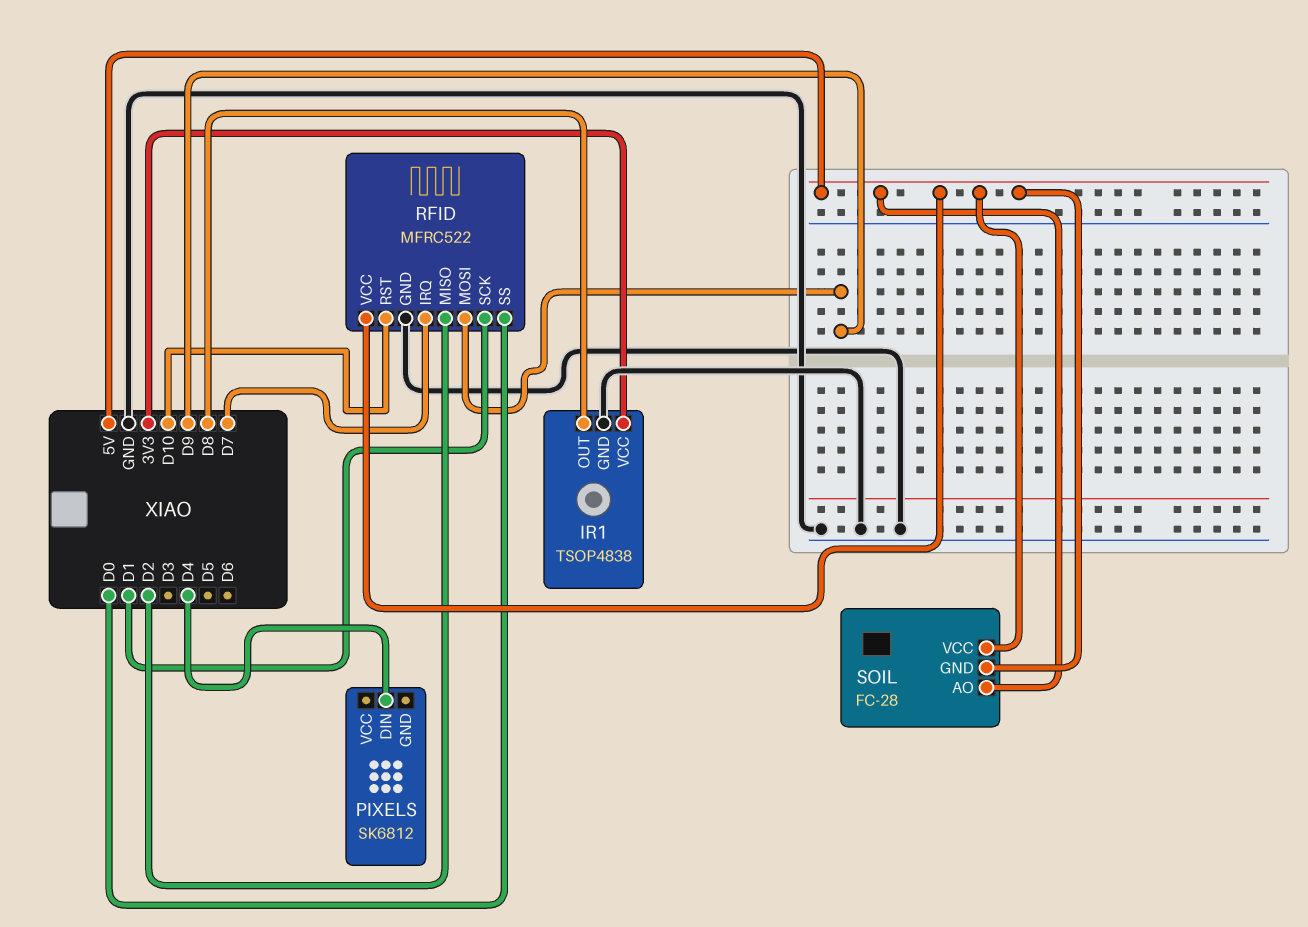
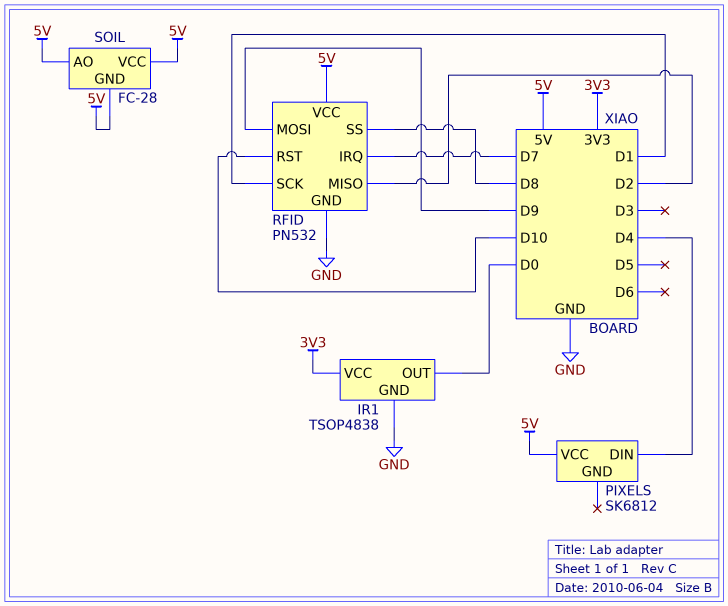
IR1 pin OUT: D8 -> D0
PIXELS pin VCC: none -> 5V
RFID: MFRC522 -> PN532
RFID pin SS: D0 -> D8

